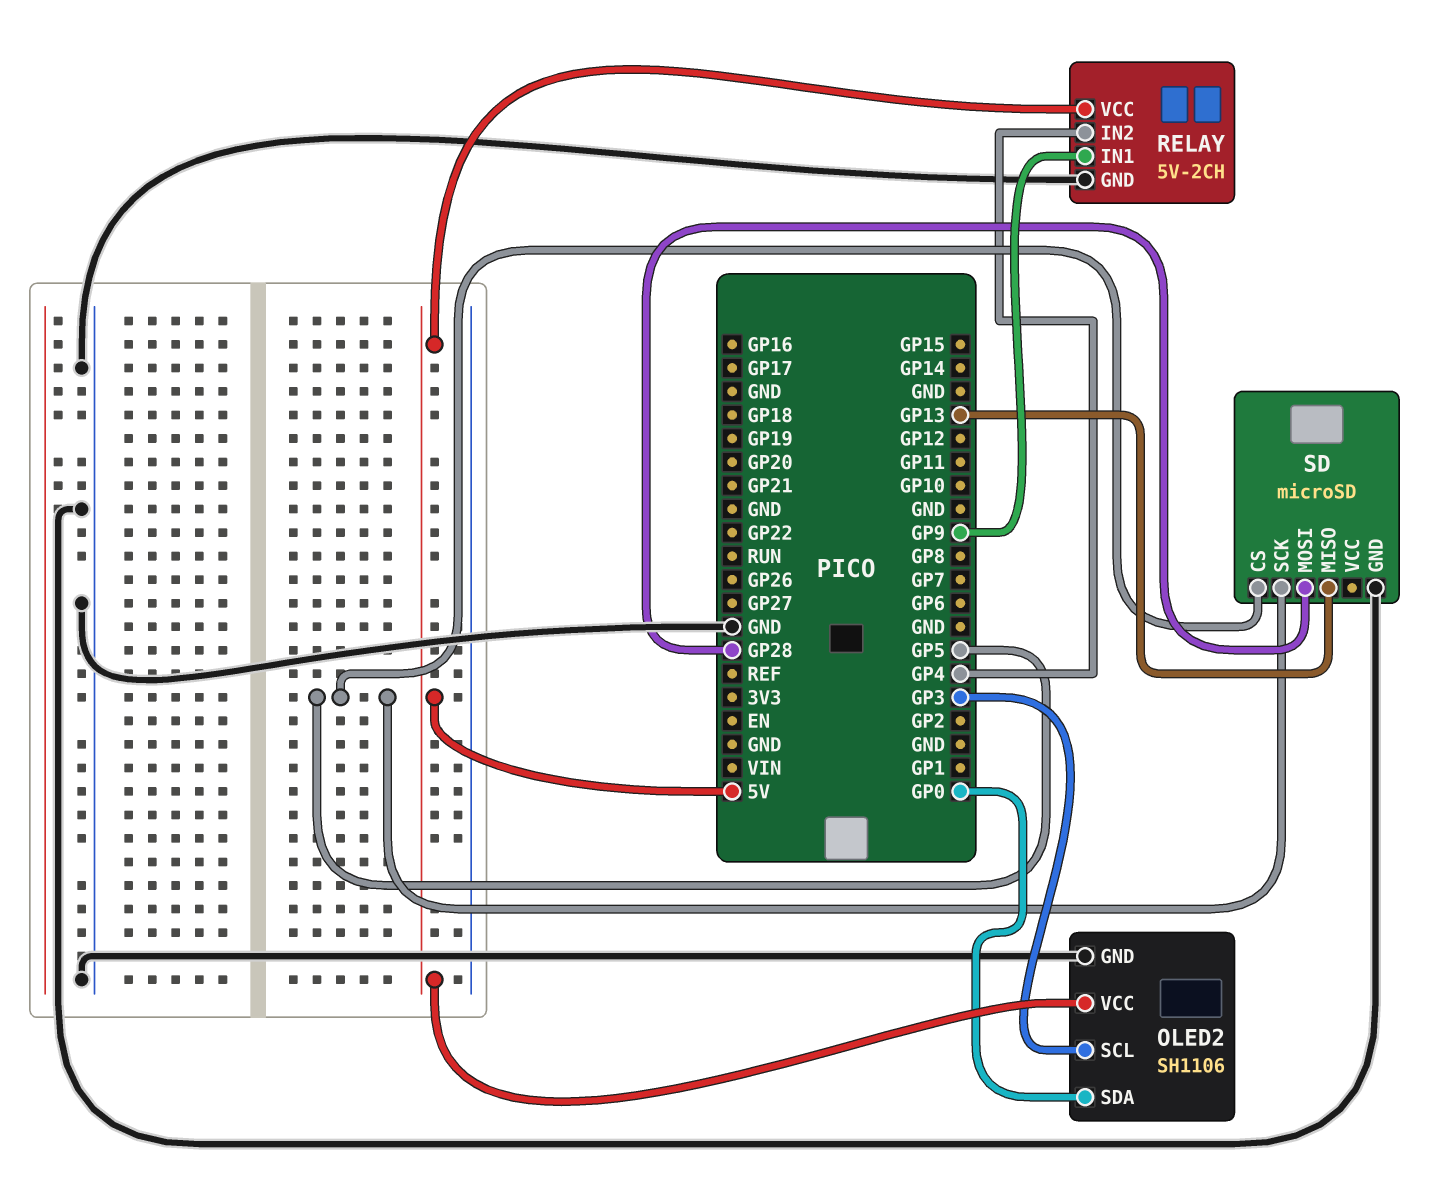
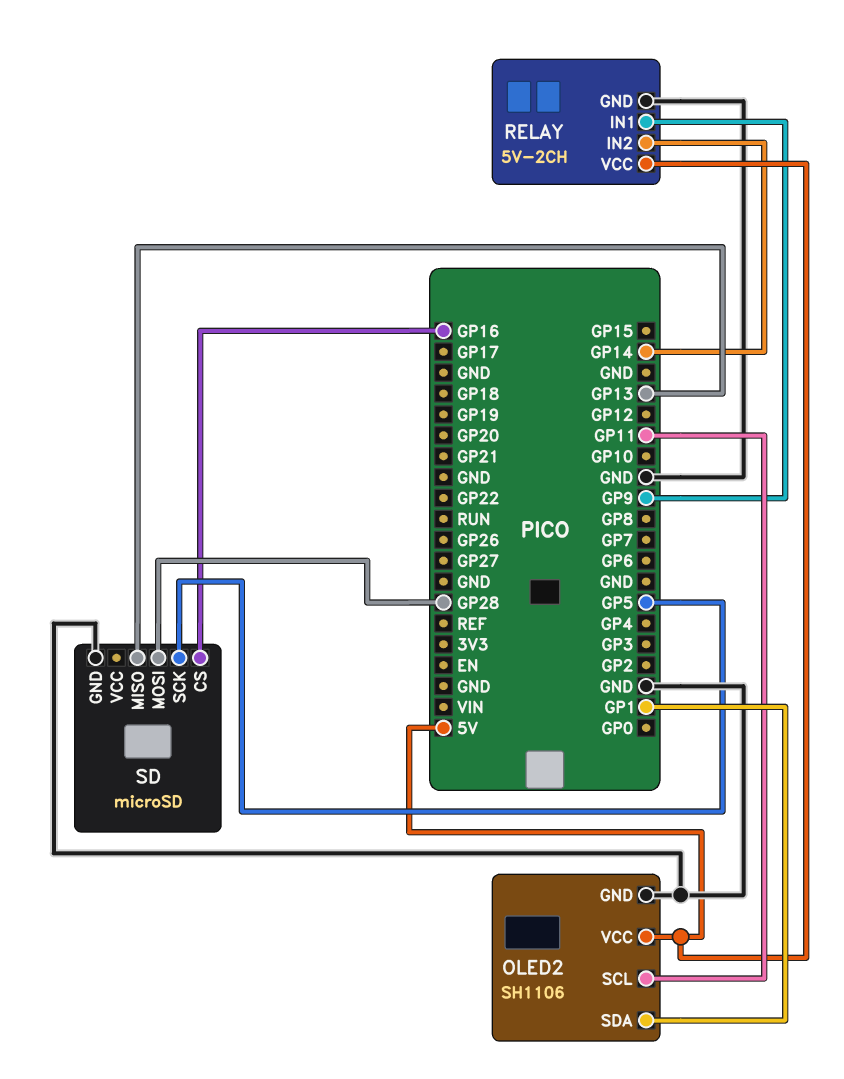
OLED2 pin SCL: GP3 -> GP11
OLED2 pin SDA: GP0 -> GP1
RELAY pin IN2: GP4 -> GP14
SD pin CS: GP5 -> GP16

